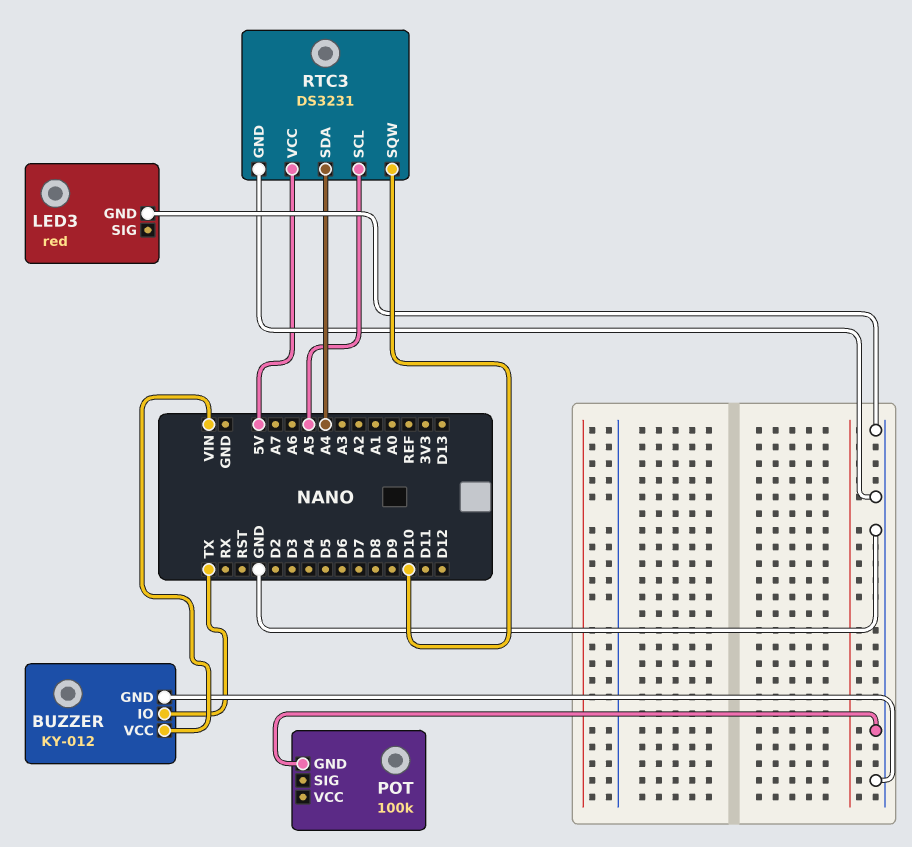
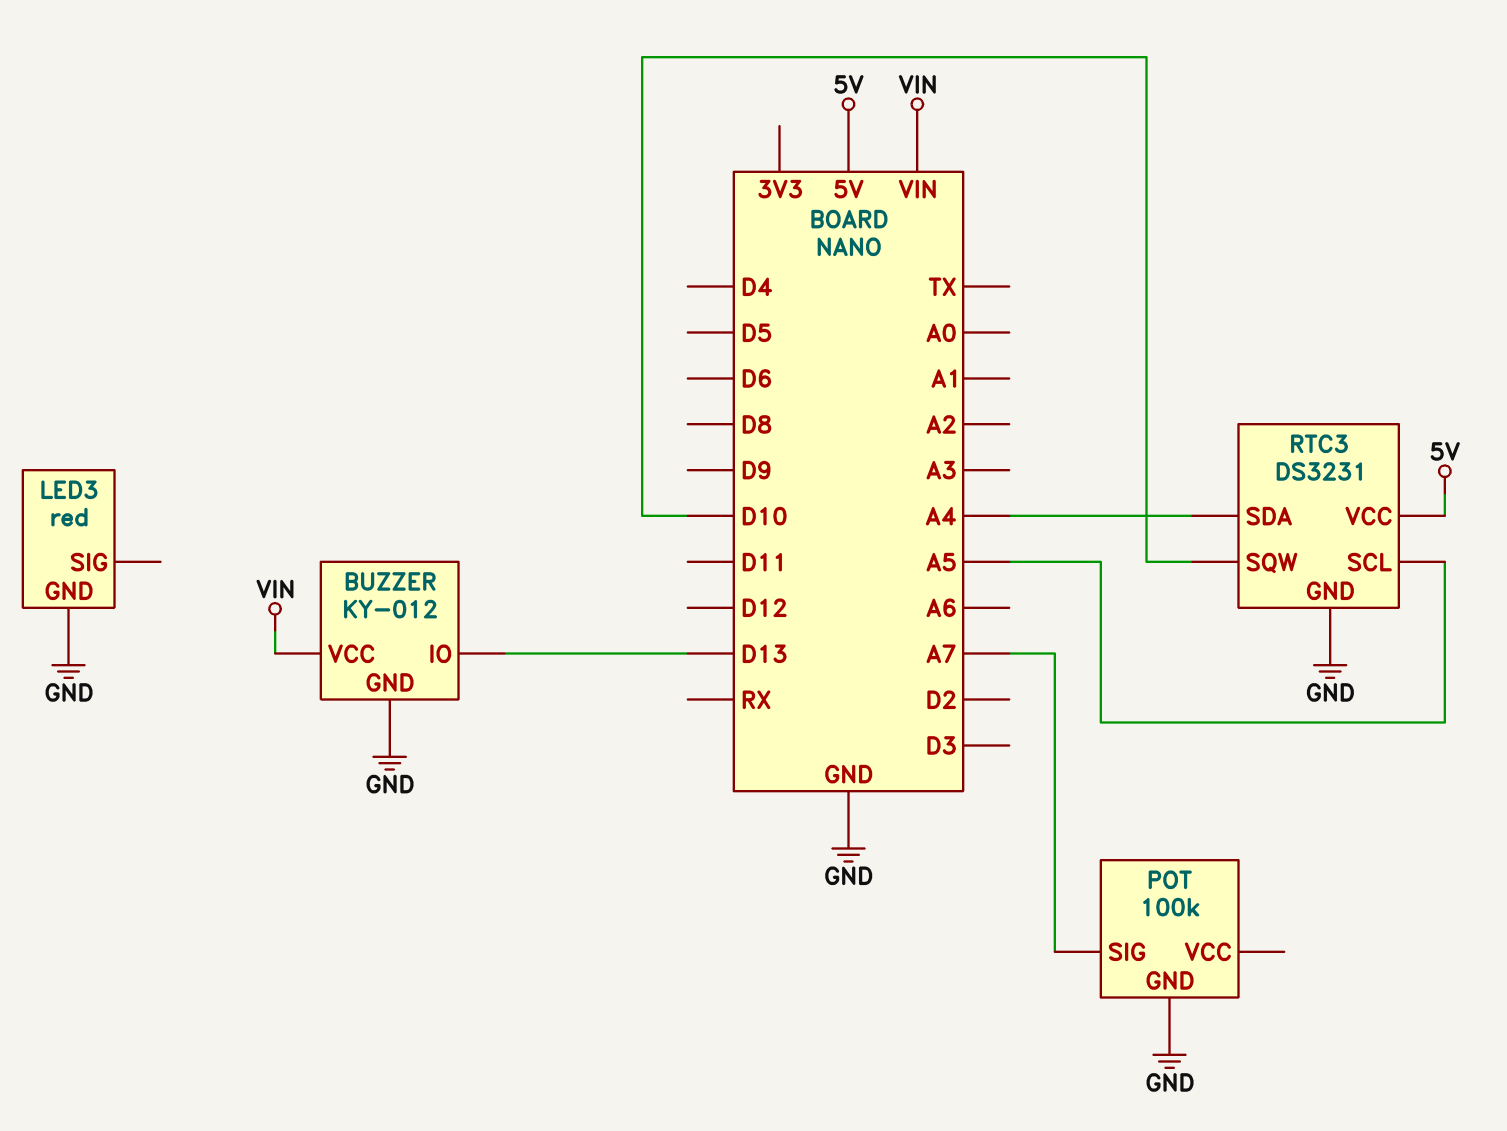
BUZZER pin IO: TX -> D13
POT pin SIG: none -> A7

